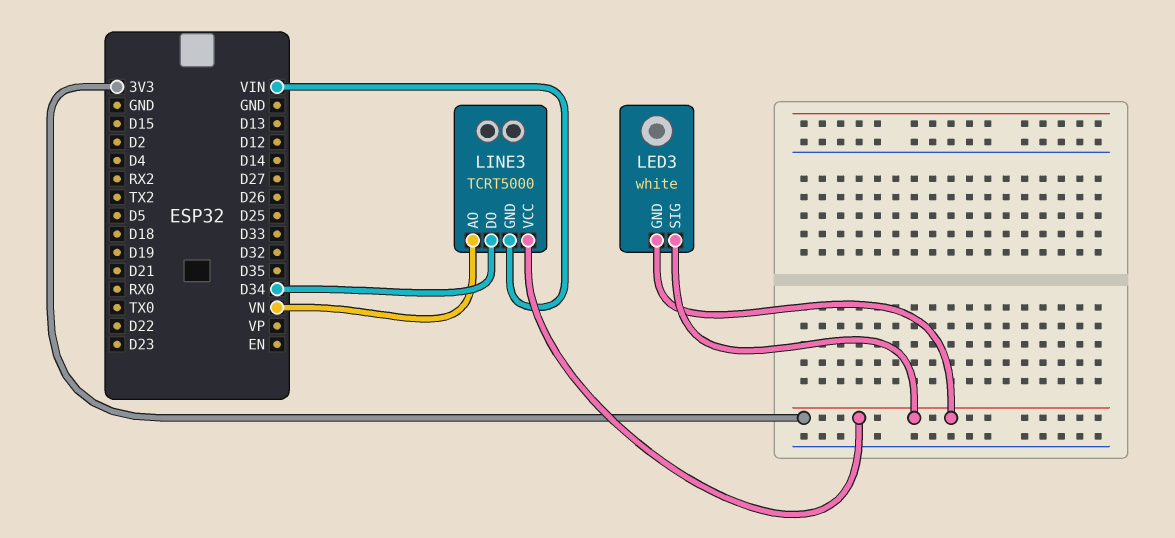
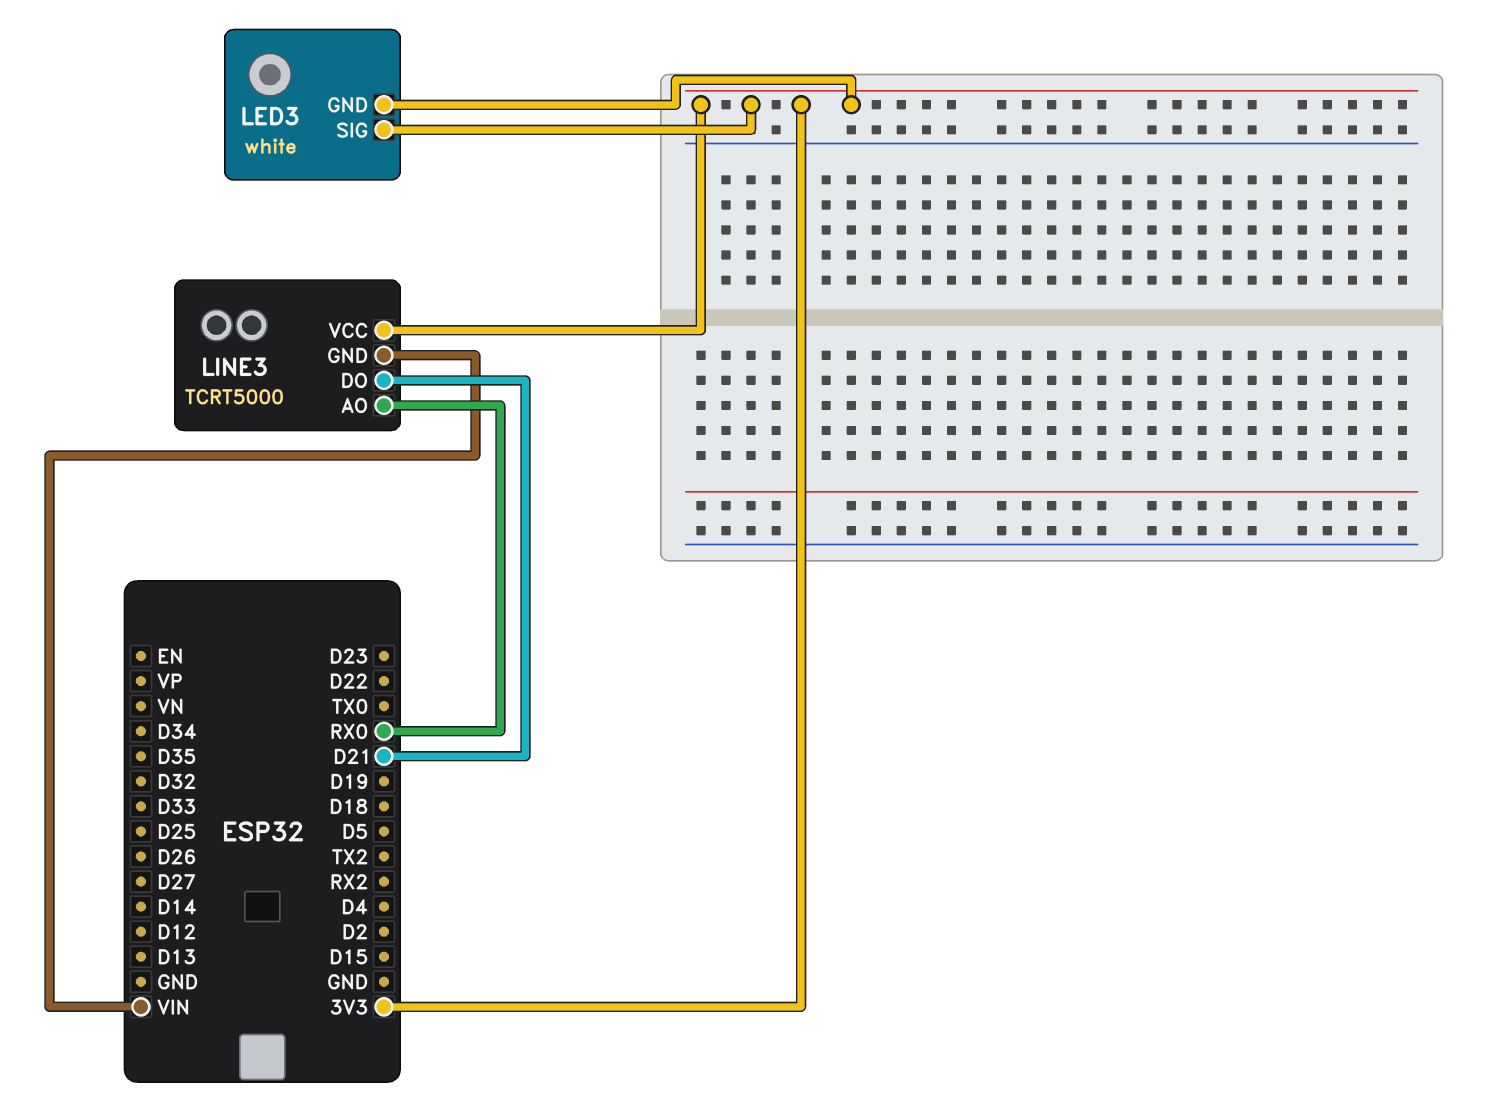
LINE3 pin AO: VN -> RX0
LINE3 pin DO: D34 -> D21

